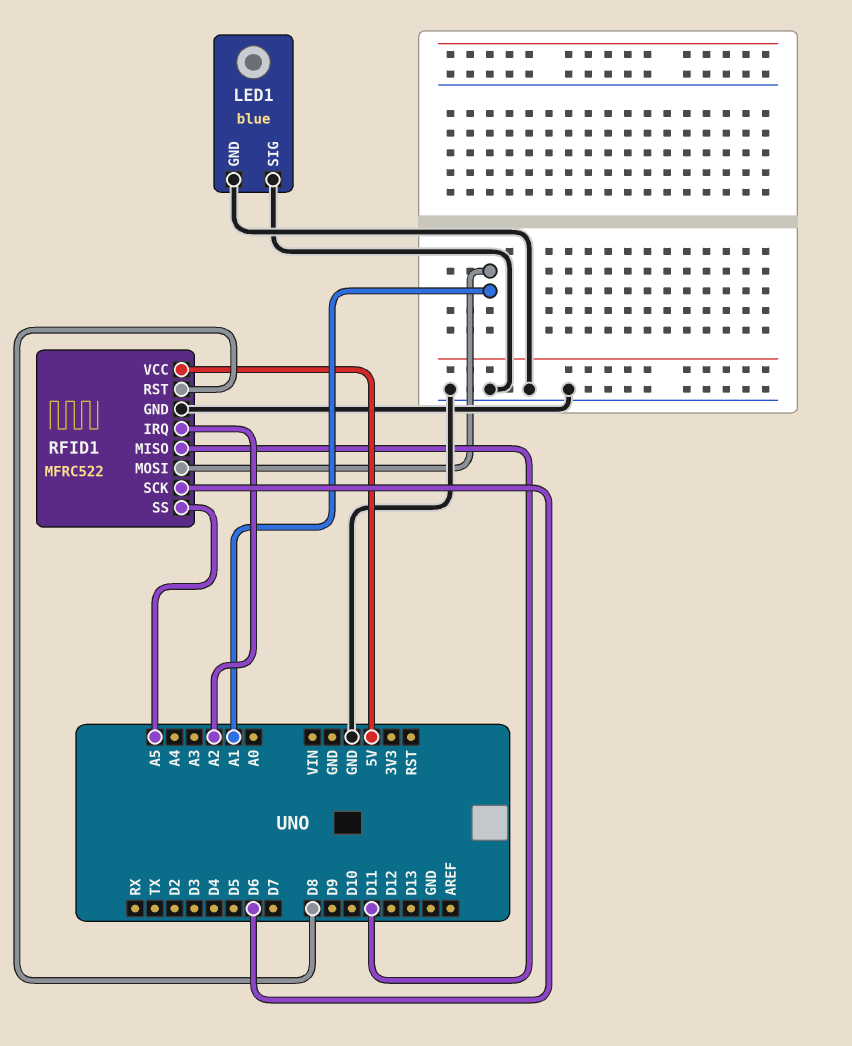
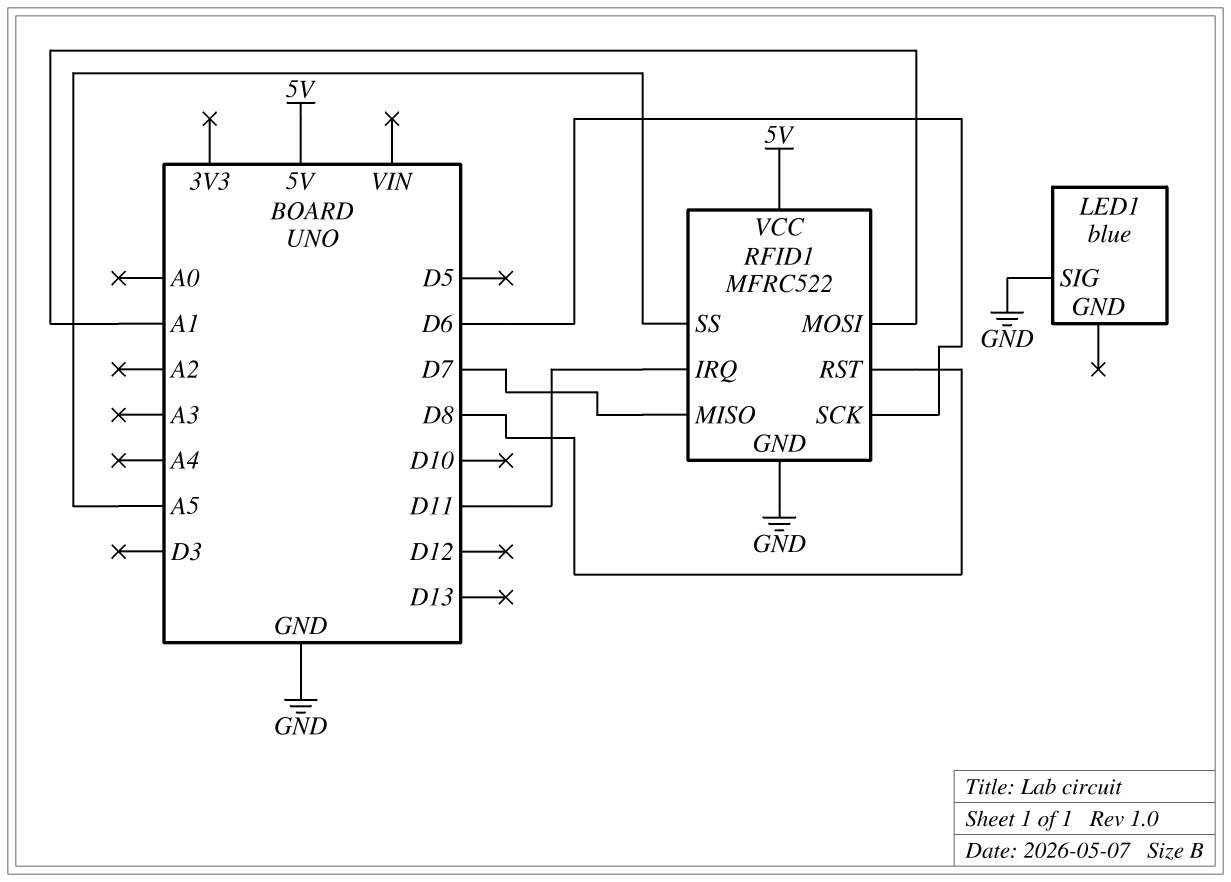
LED1 pin GND: GND -> none
RFID1 pin IRQ: A2 -> D11
RFID1 pin MISO: D11 -> D7

